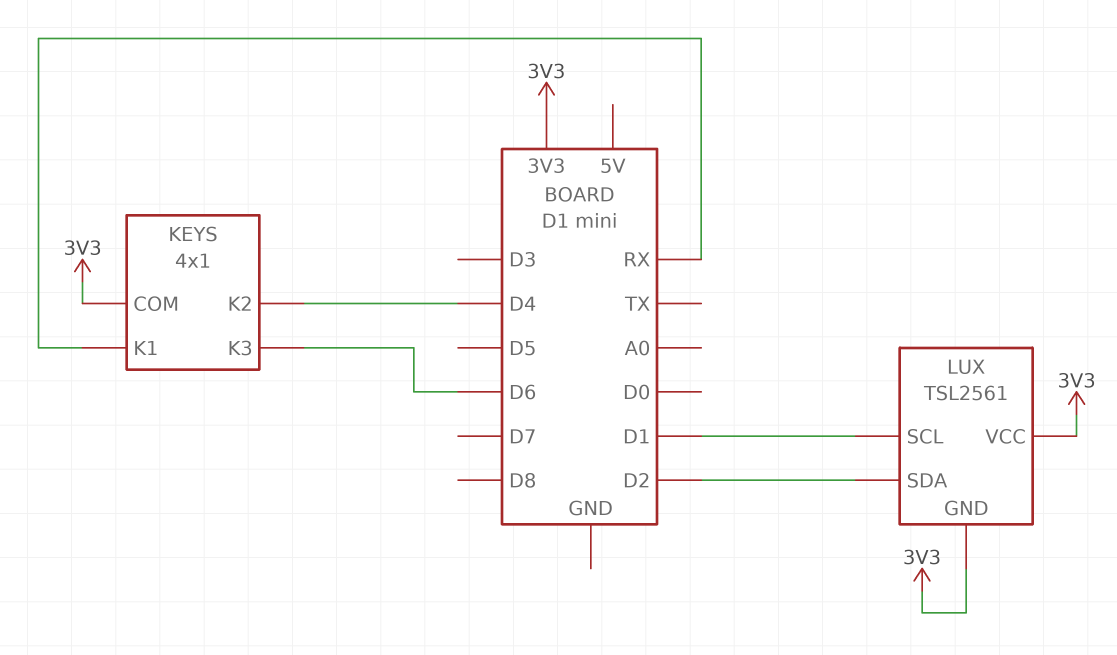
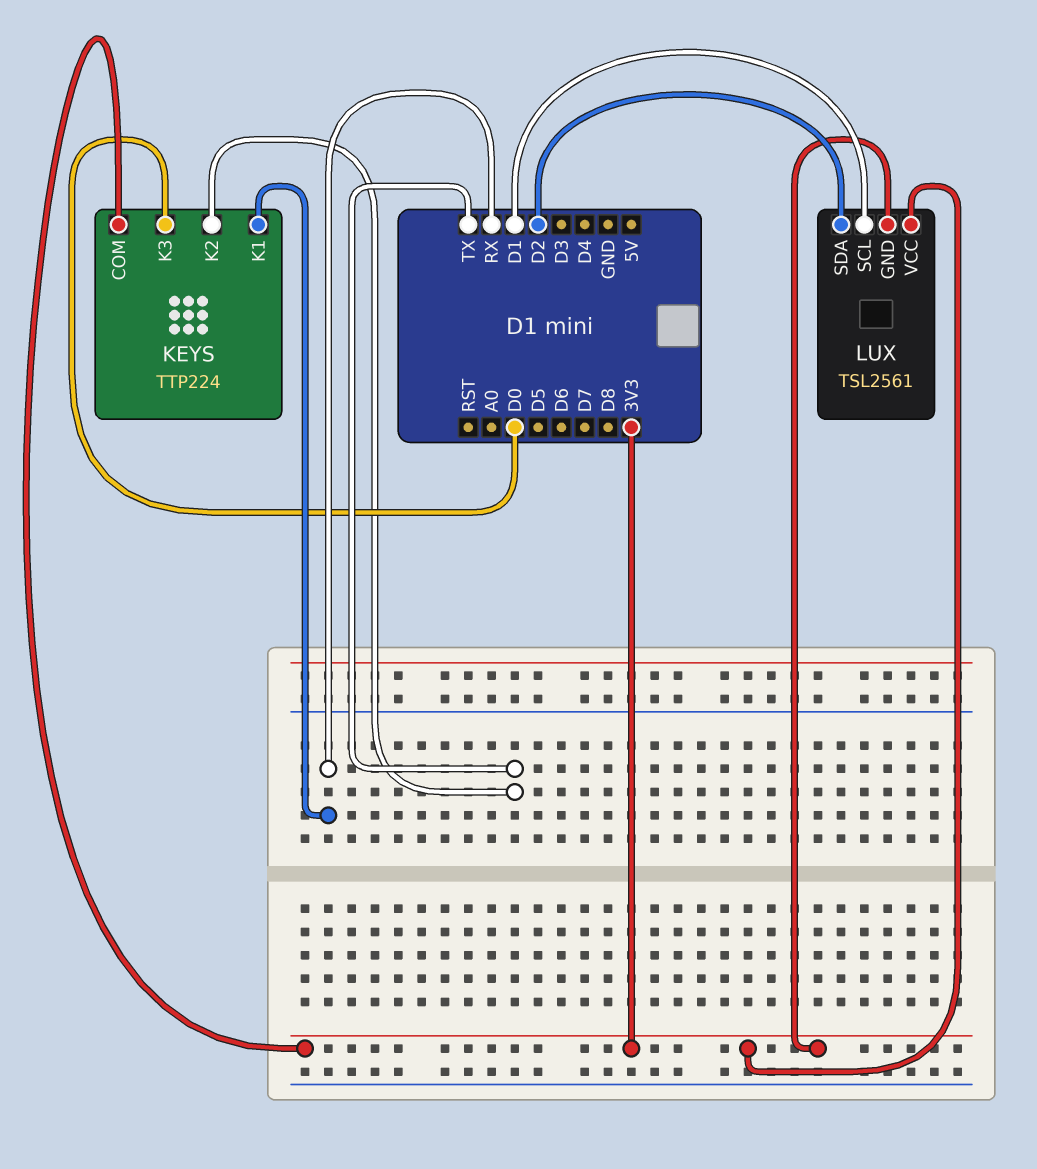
KEYS: 4x1 -> TTP224
KEYS pin K2: D4 -> TX
KEYS pin K3: D6 -> D0

